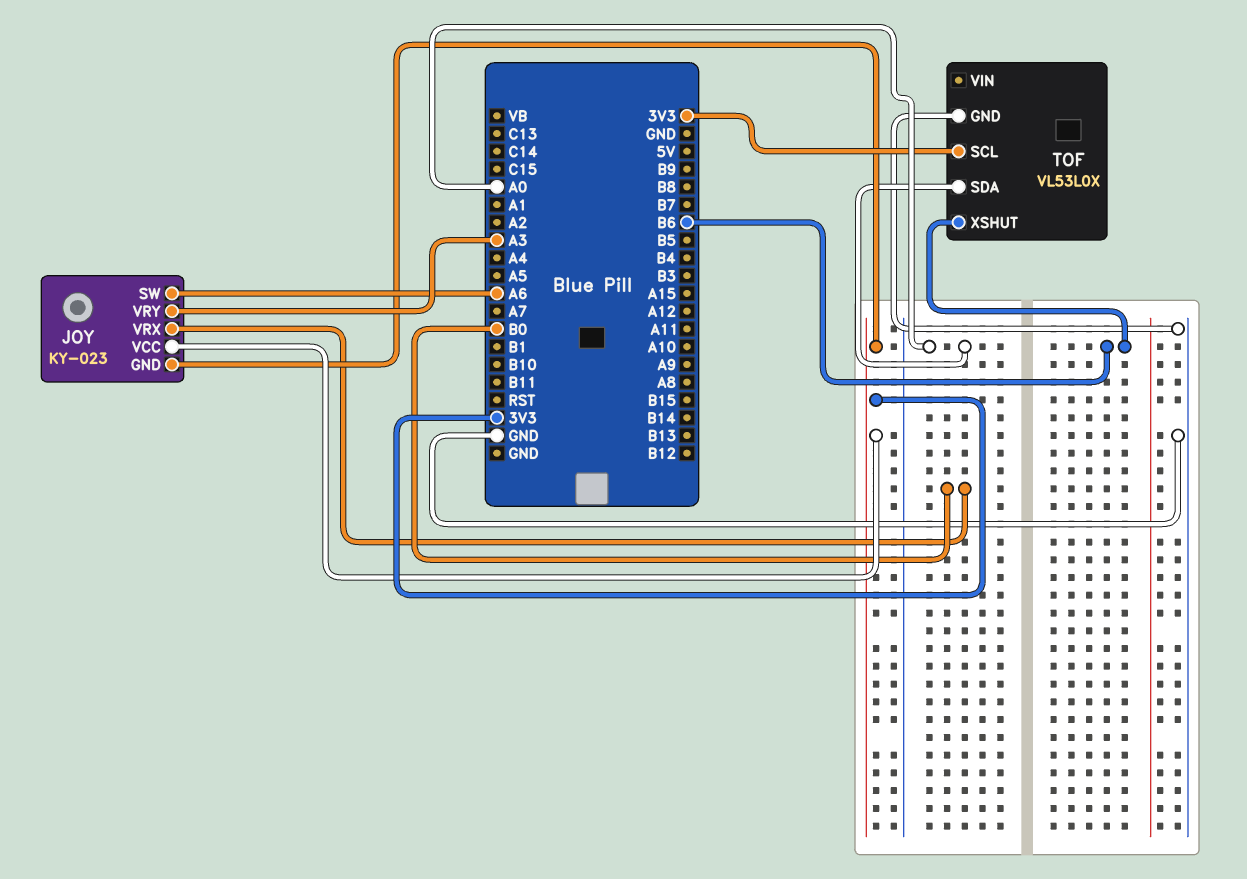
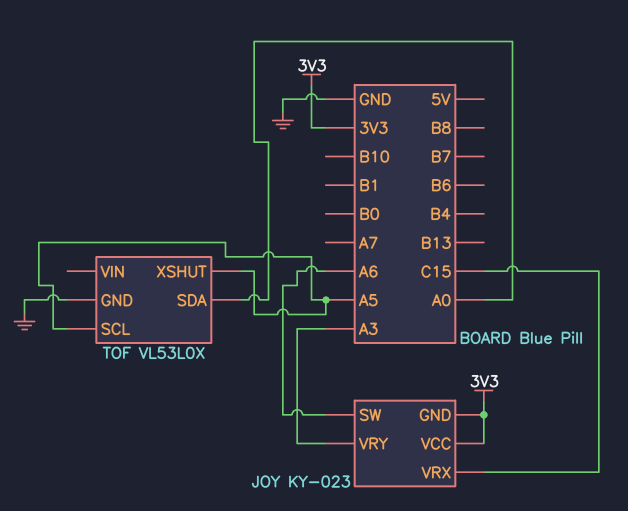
JOY pin VRX: B0 -> C15
TOF pin SCL: 3V3 -> A5
TOF pin XSHUT: B6 -> A5

